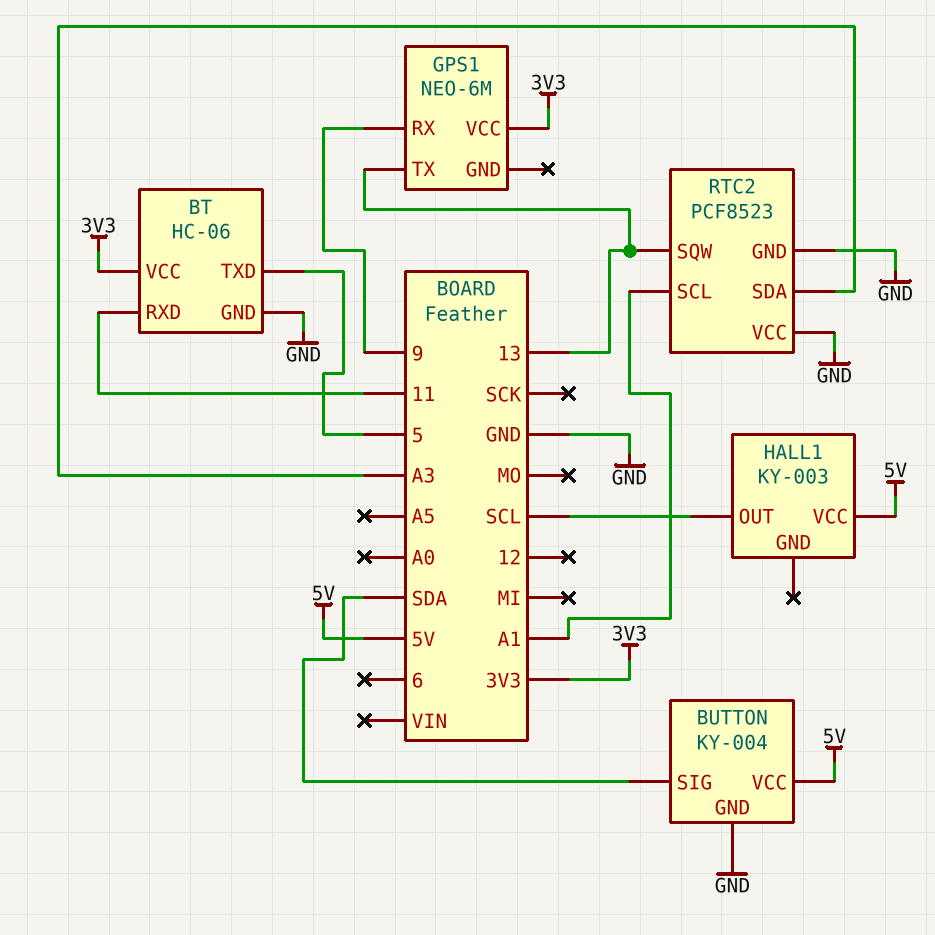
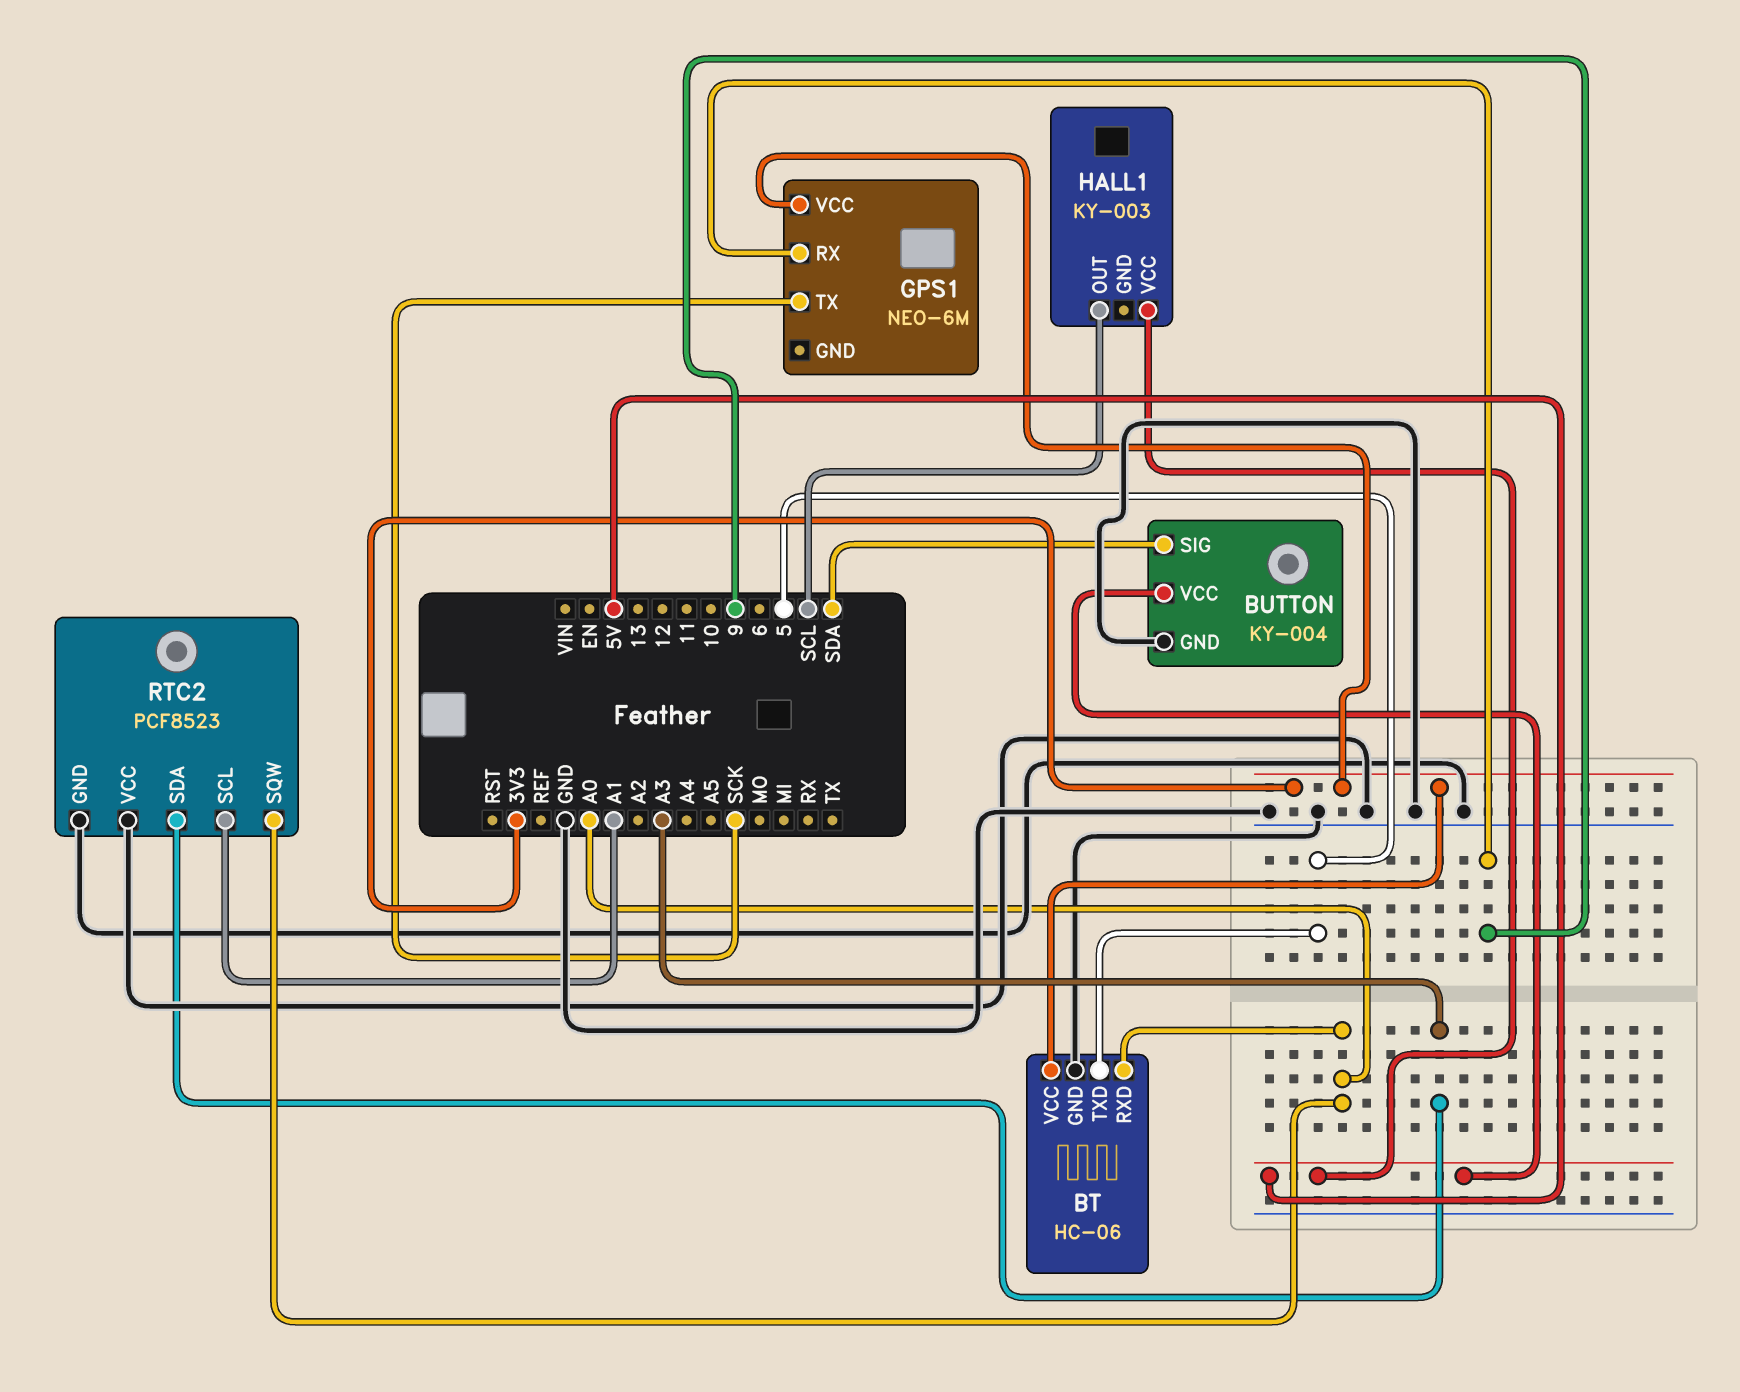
BT pin RXD: 11 -> A0
GPS1 pin TX: 13 -> SCK
RTC2 pin SQW: 13 -> A0

